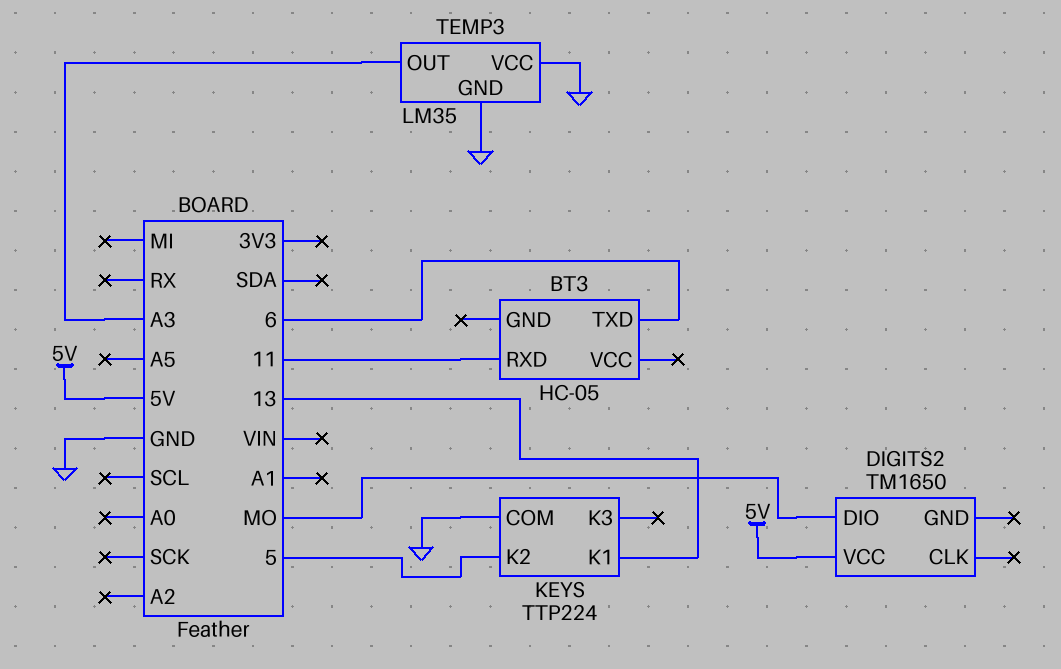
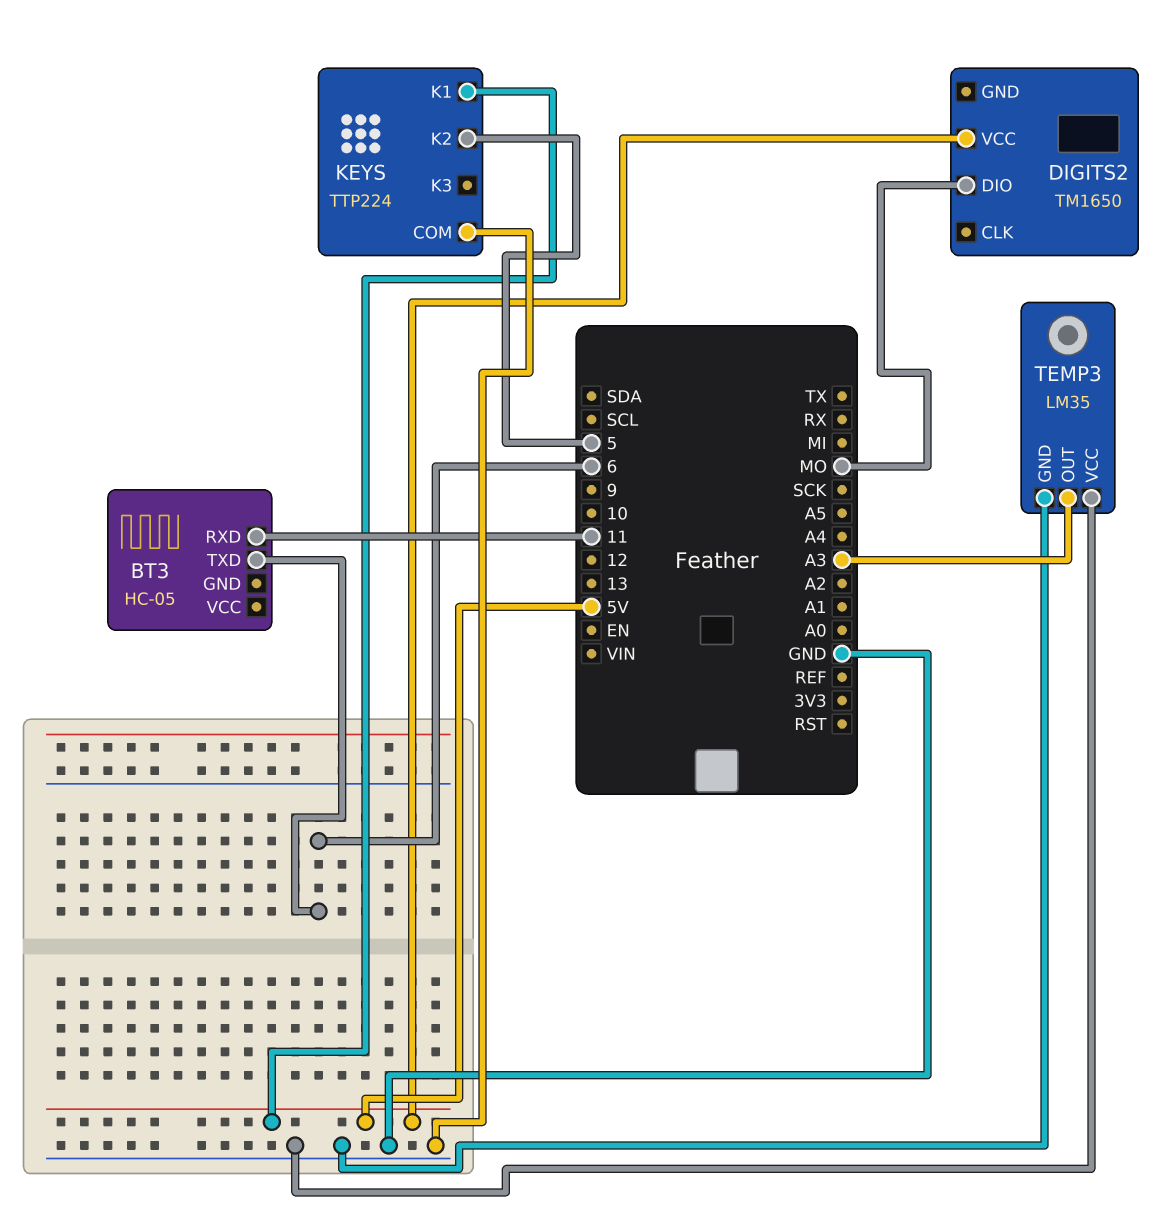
KEYS pin K1: 13 -> 5V

